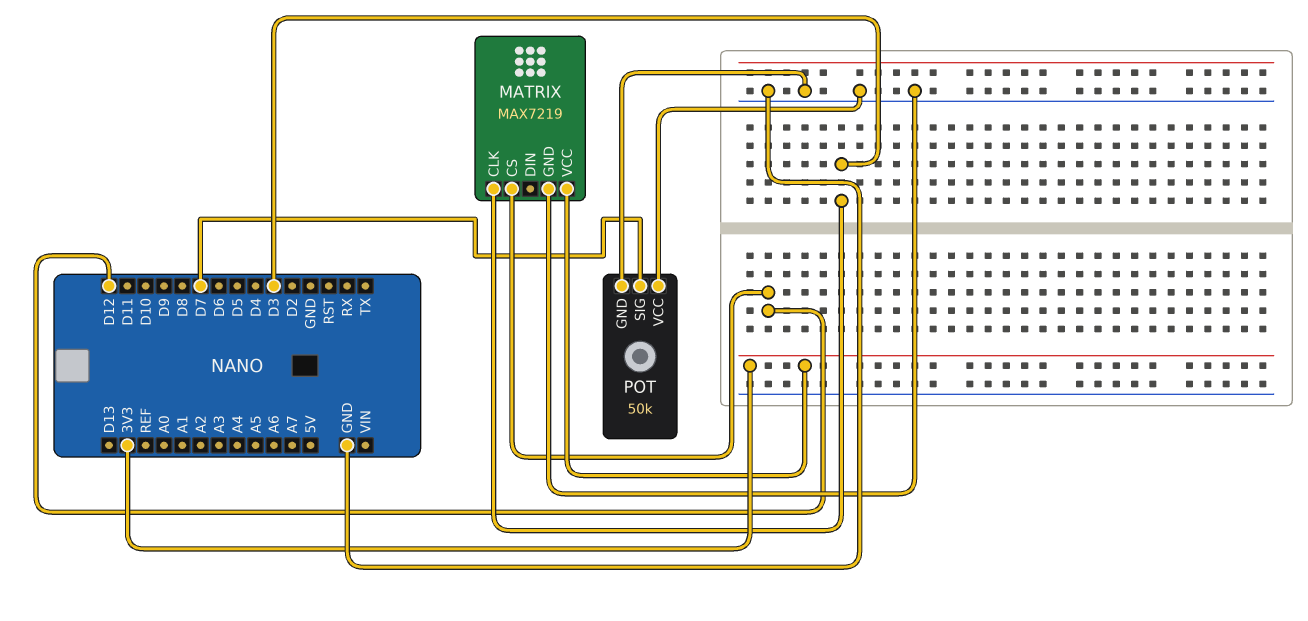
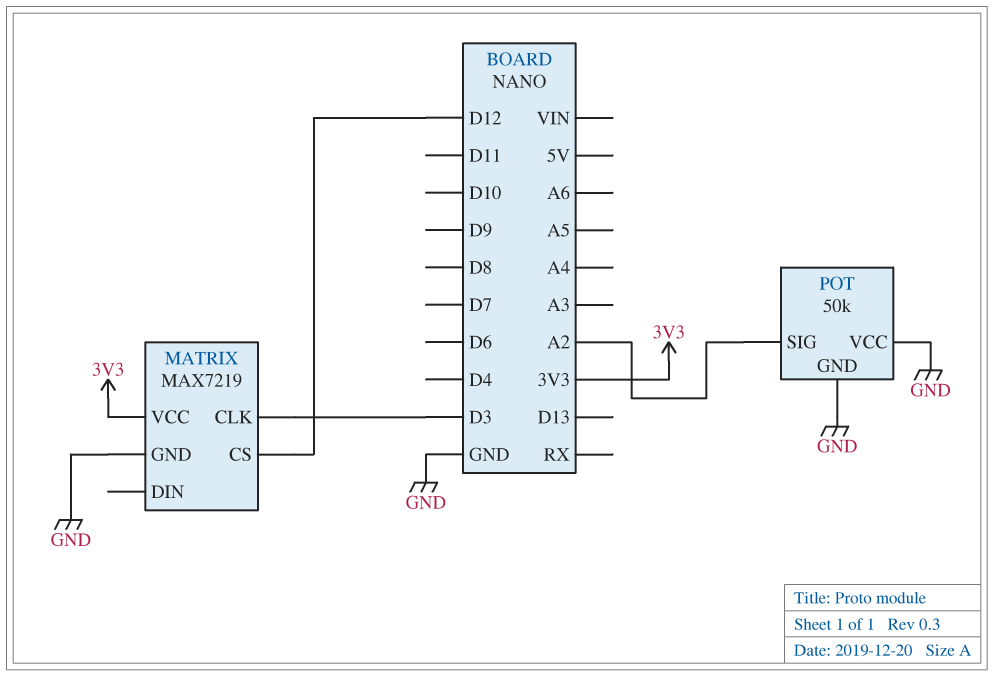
POT pin SIG: D7 -> A2

